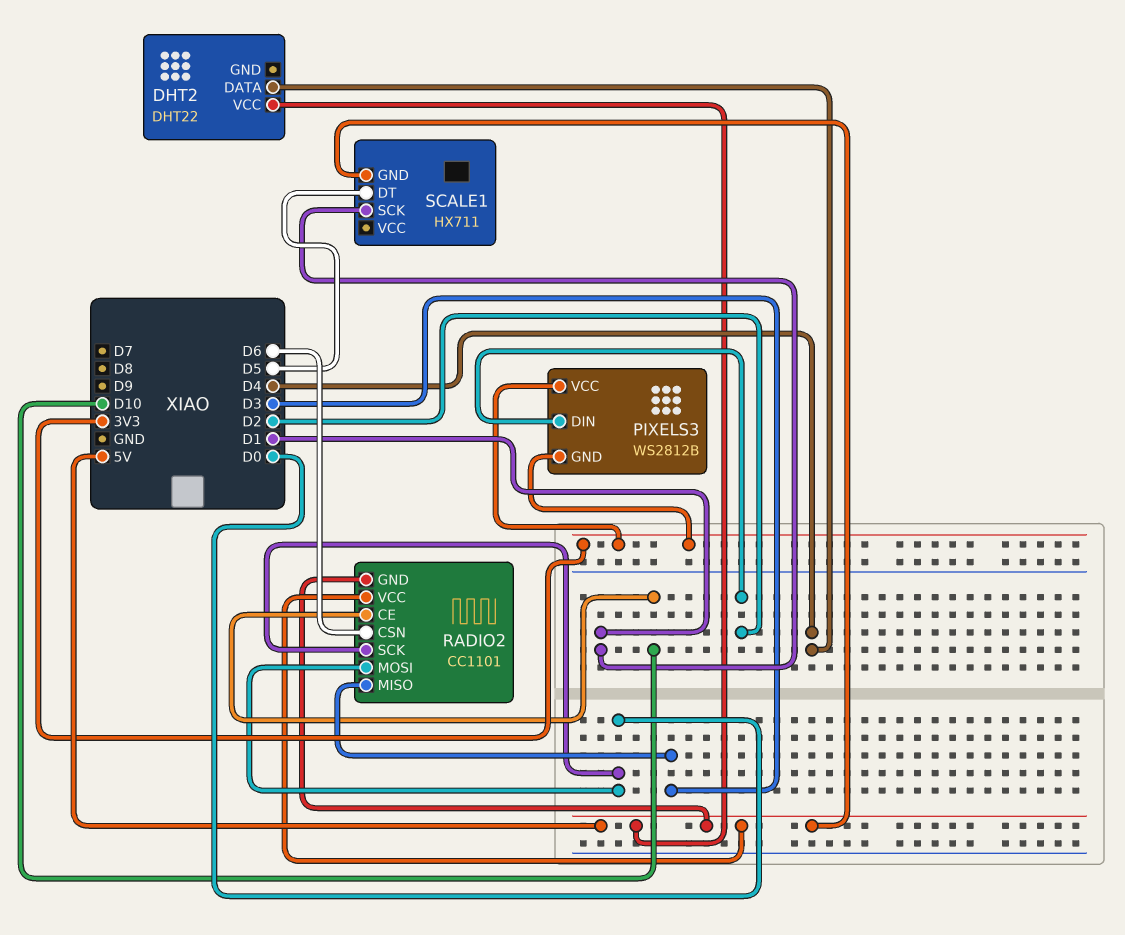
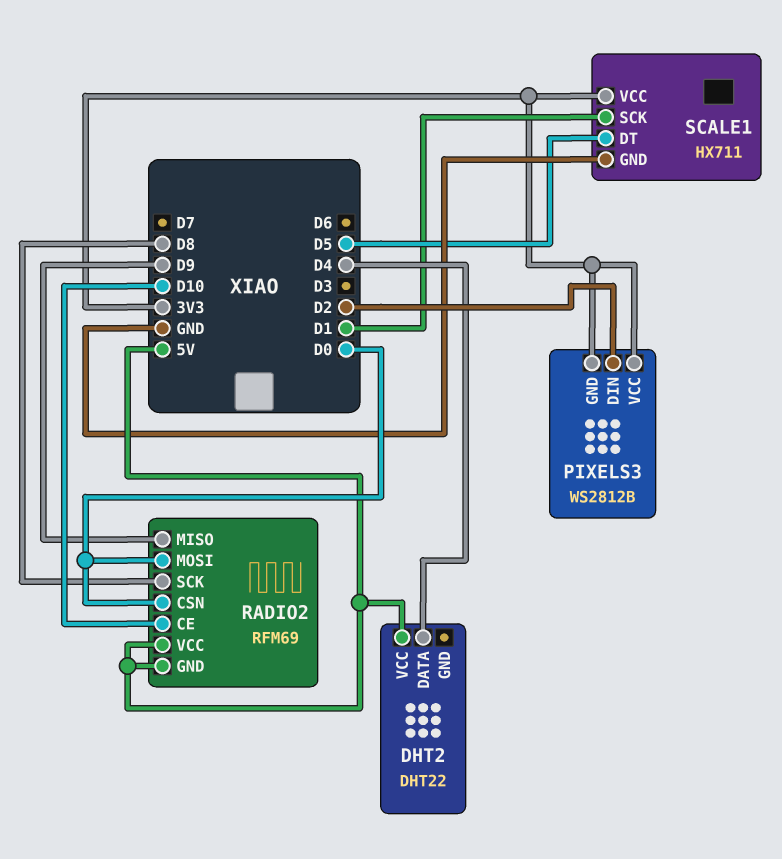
RADIO2: CC1101 -> RFM69
RADIO2 pin CSN: D6 -> D0
RADIO2 pin MISO: D3 -> D9
RADIO2 pin SCK: D0 -> D8
SCALE1 pin GND: 5V -> GND
SCALE1 pin VCC: none -> 3V3

